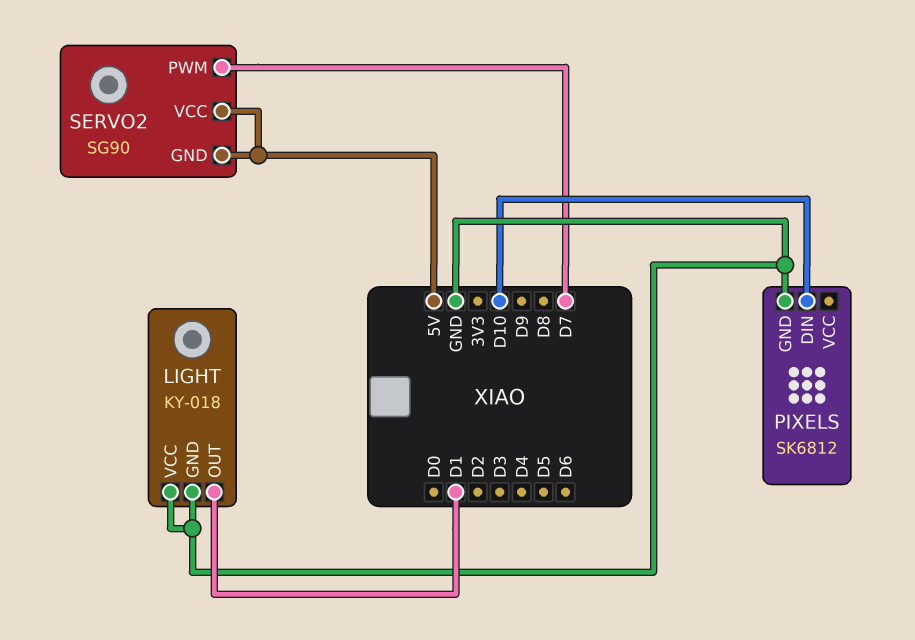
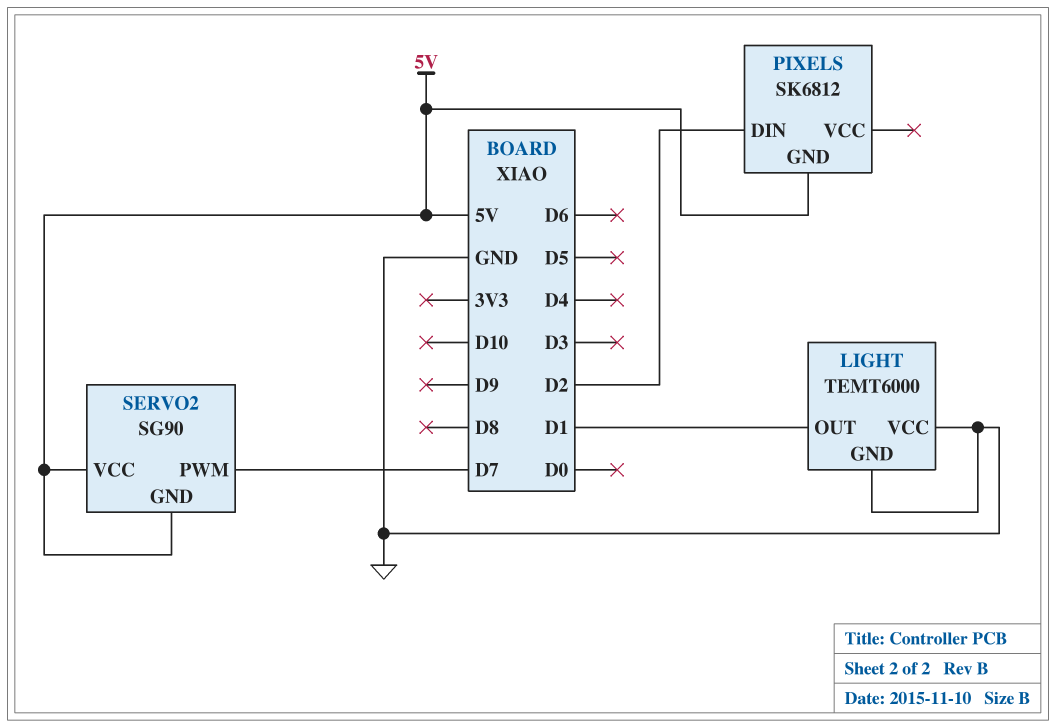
LIGHT: KY-018 -> TEMT6000
PIXELS pin DIN: D10 -> D2
PIXELS pin GND: GND -> 5V

